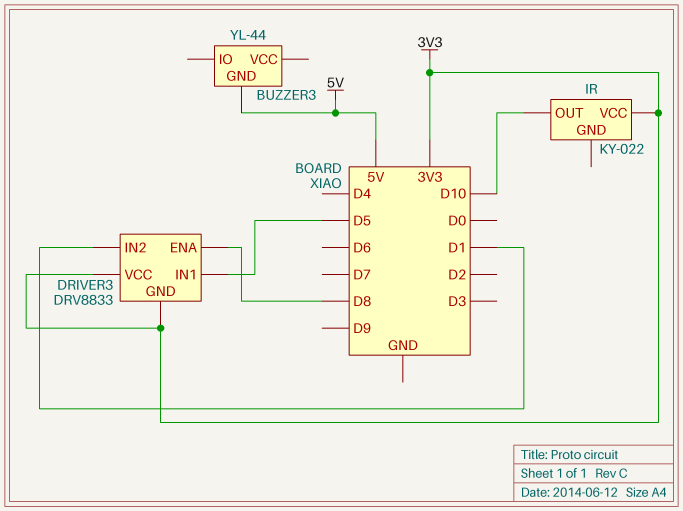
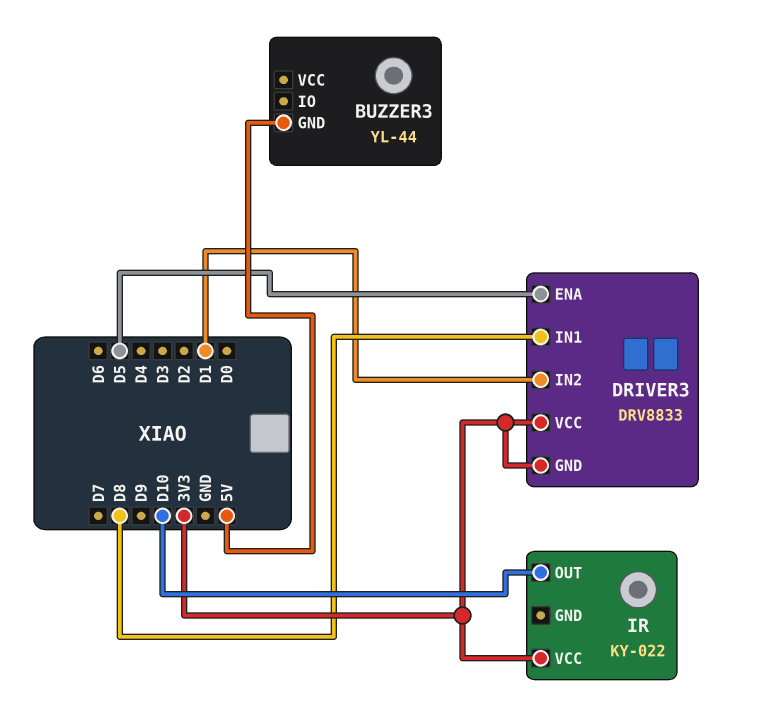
DRIVER3 pin ENA: D8 -> D5
DRIVER3 pin IN1: D5 -> D8

